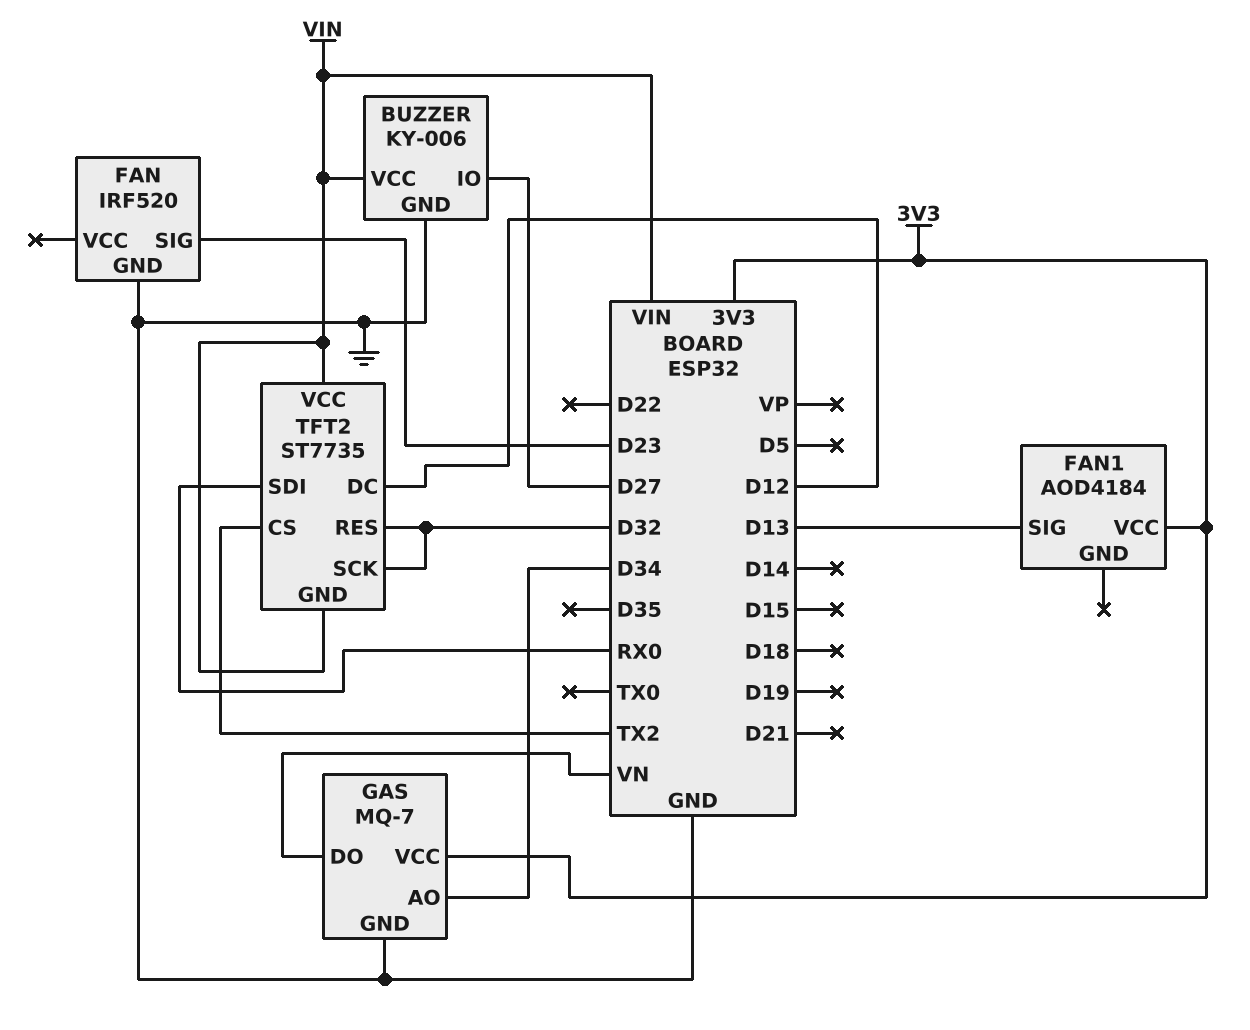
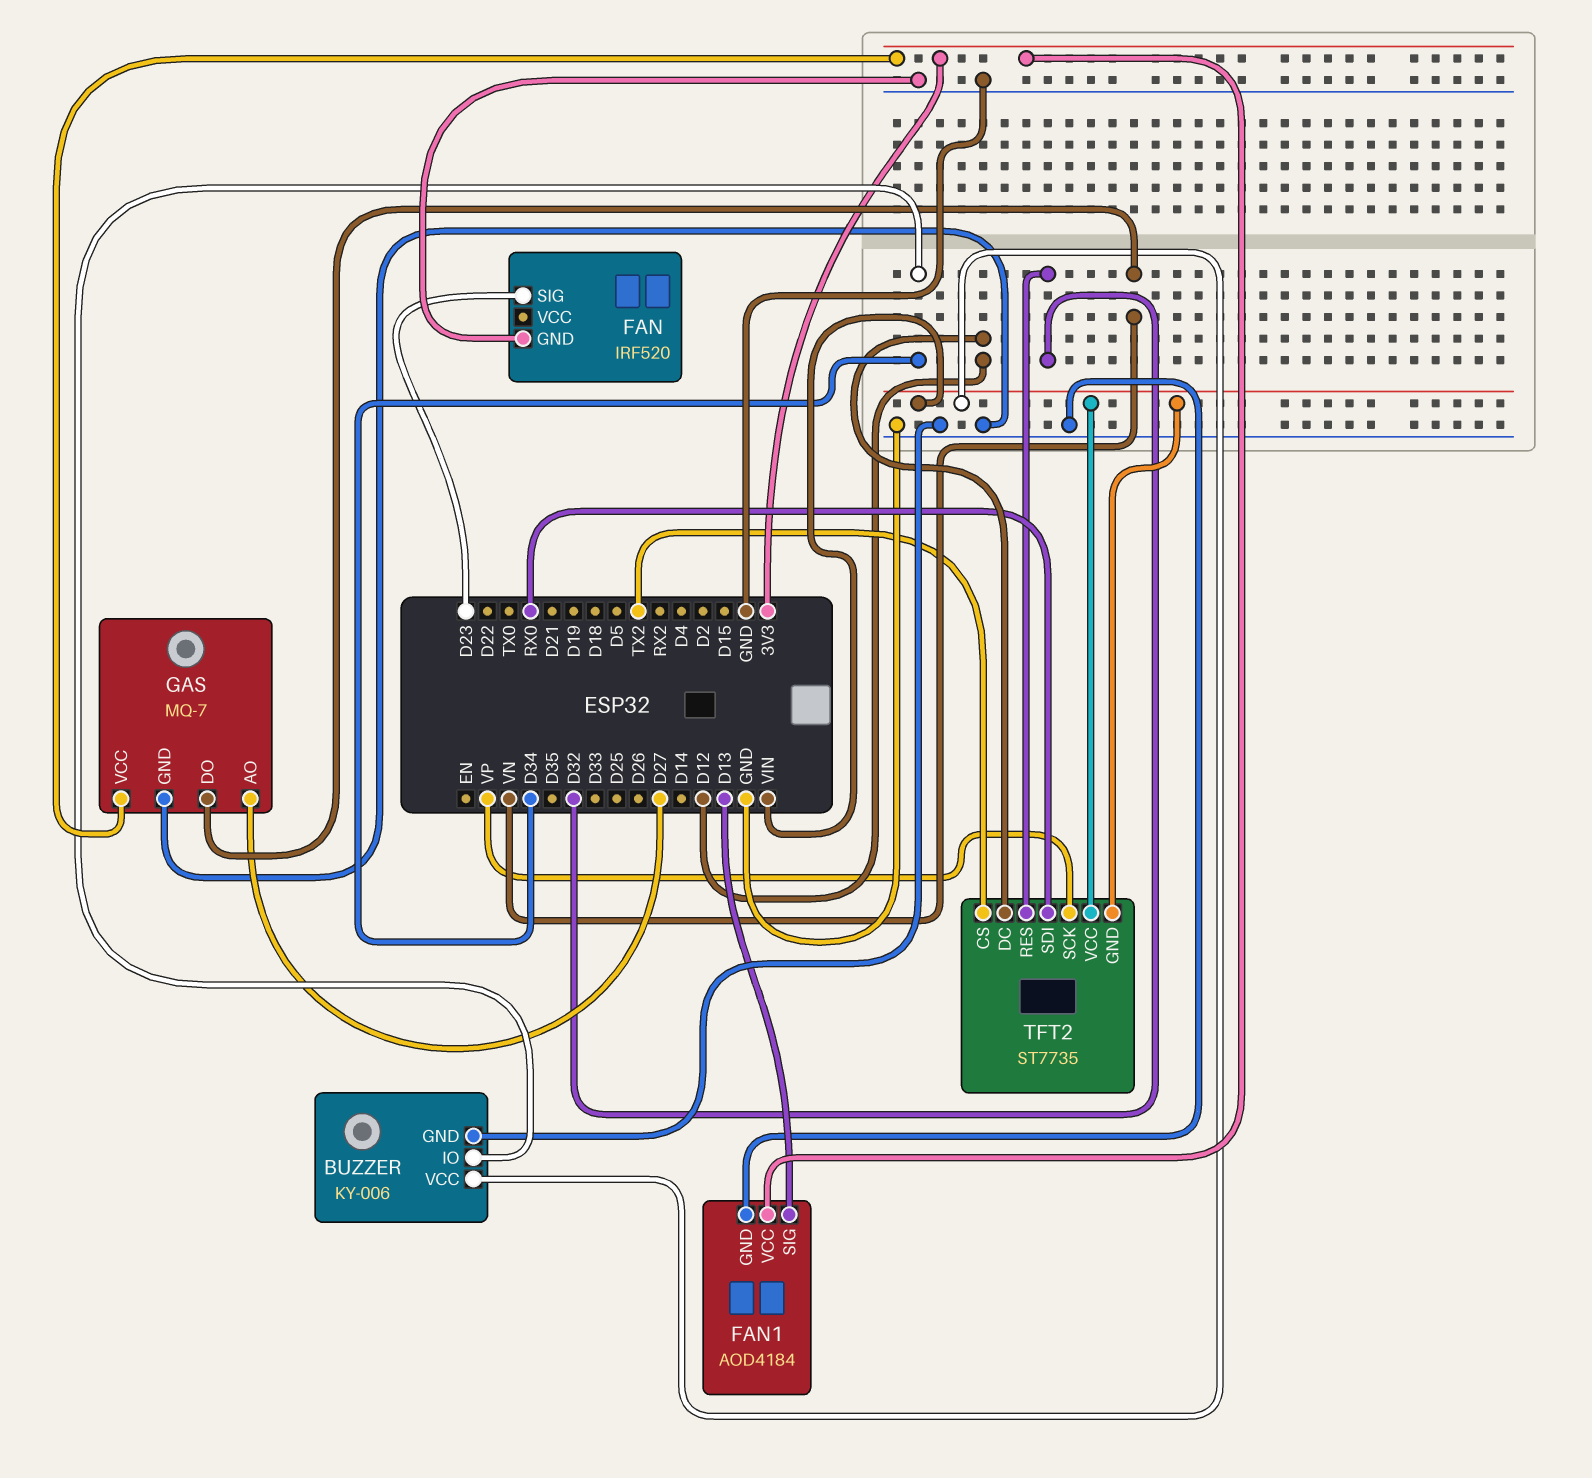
BUZZER pin IO: D27 -> D34
FAN1 pin GND: none -> GND
GAS pin AO: D34 -> D27
TFT2 pin SCK: D32 -> VP

